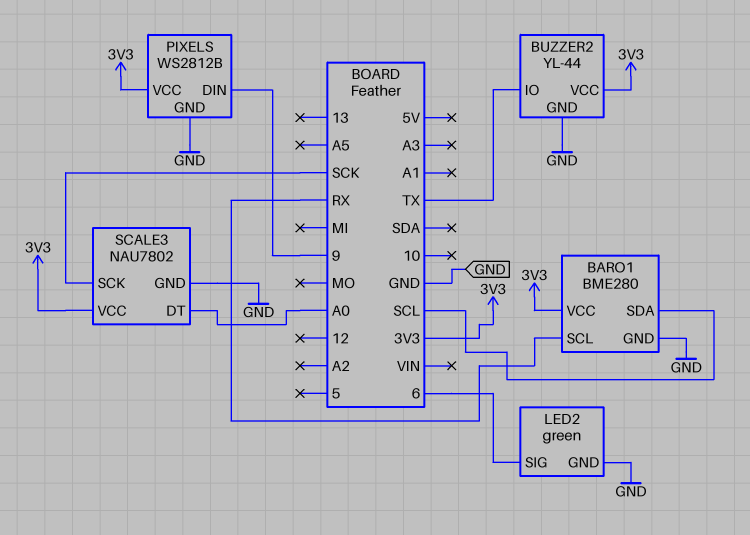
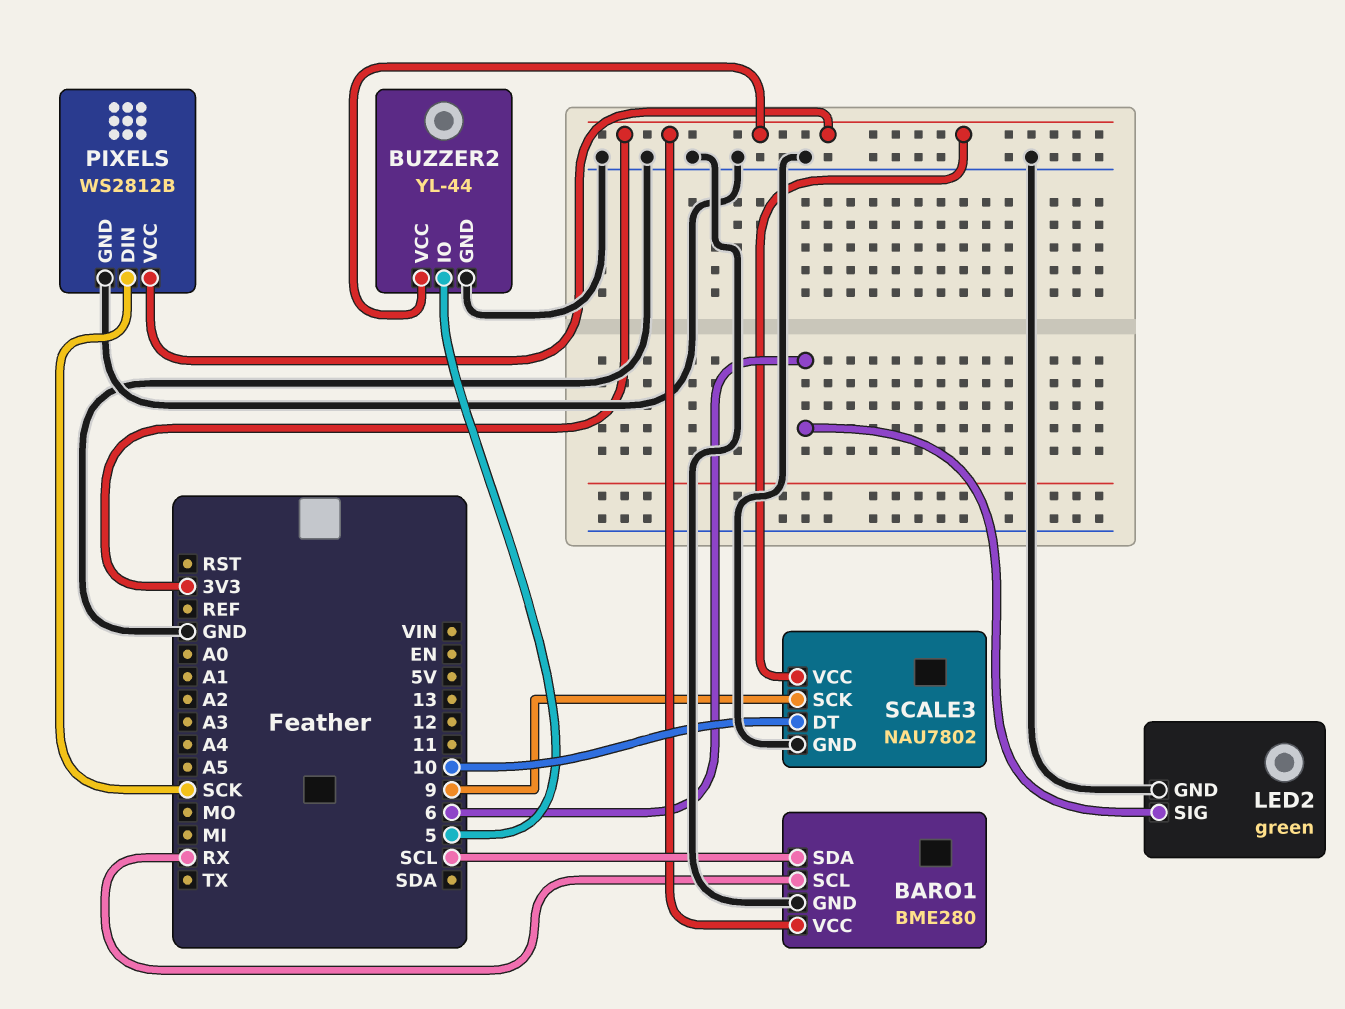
BUZZER2 pin IO: TX -> 5
PIXELS pin DIN: 9 -> SCK
SCALE3 pin DT: A0 -> 10
SCALE3 pin SCK: SCK -> 9

